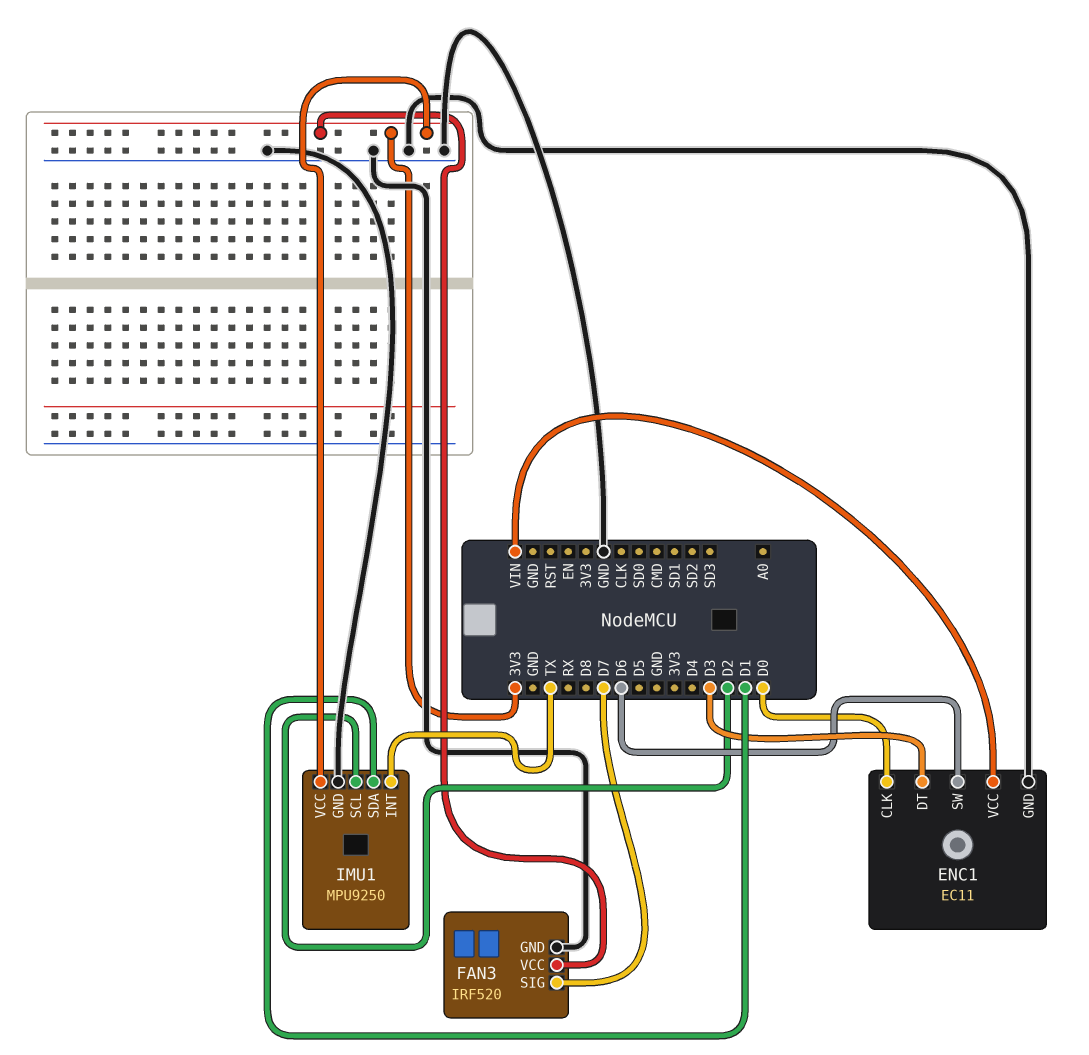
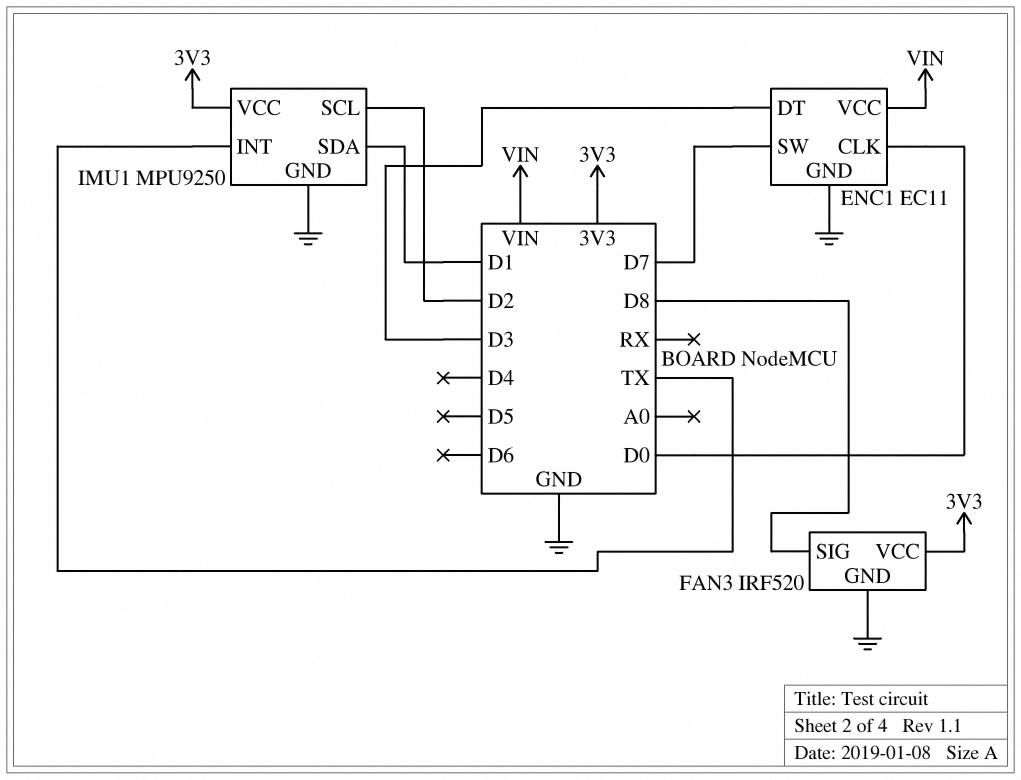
ENC1 pin SW: D6 -> D7
FAN3 pin SIG: D7 -> D8

